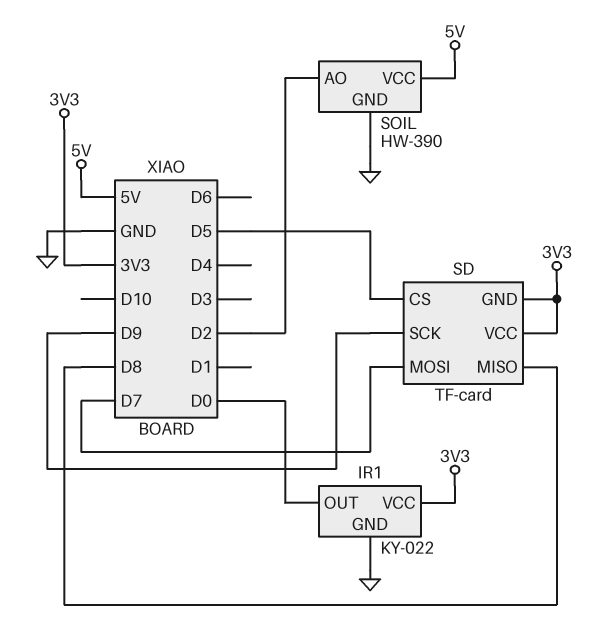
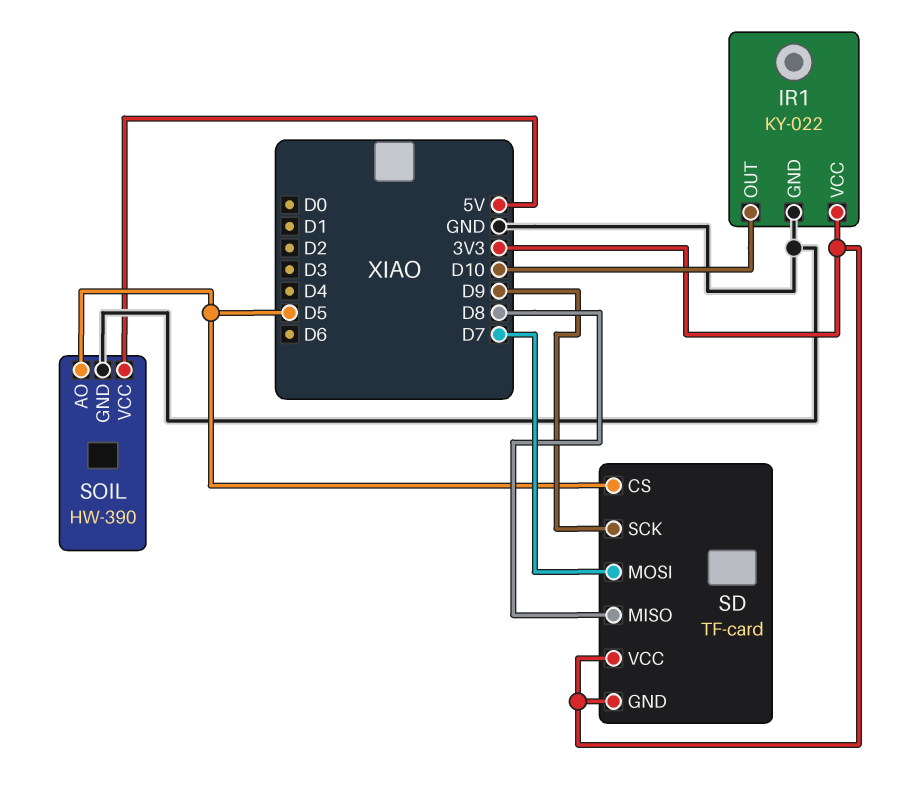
IR1 pin OUT: D0 -> D10
SOIL pin AO: D2 -> D5

